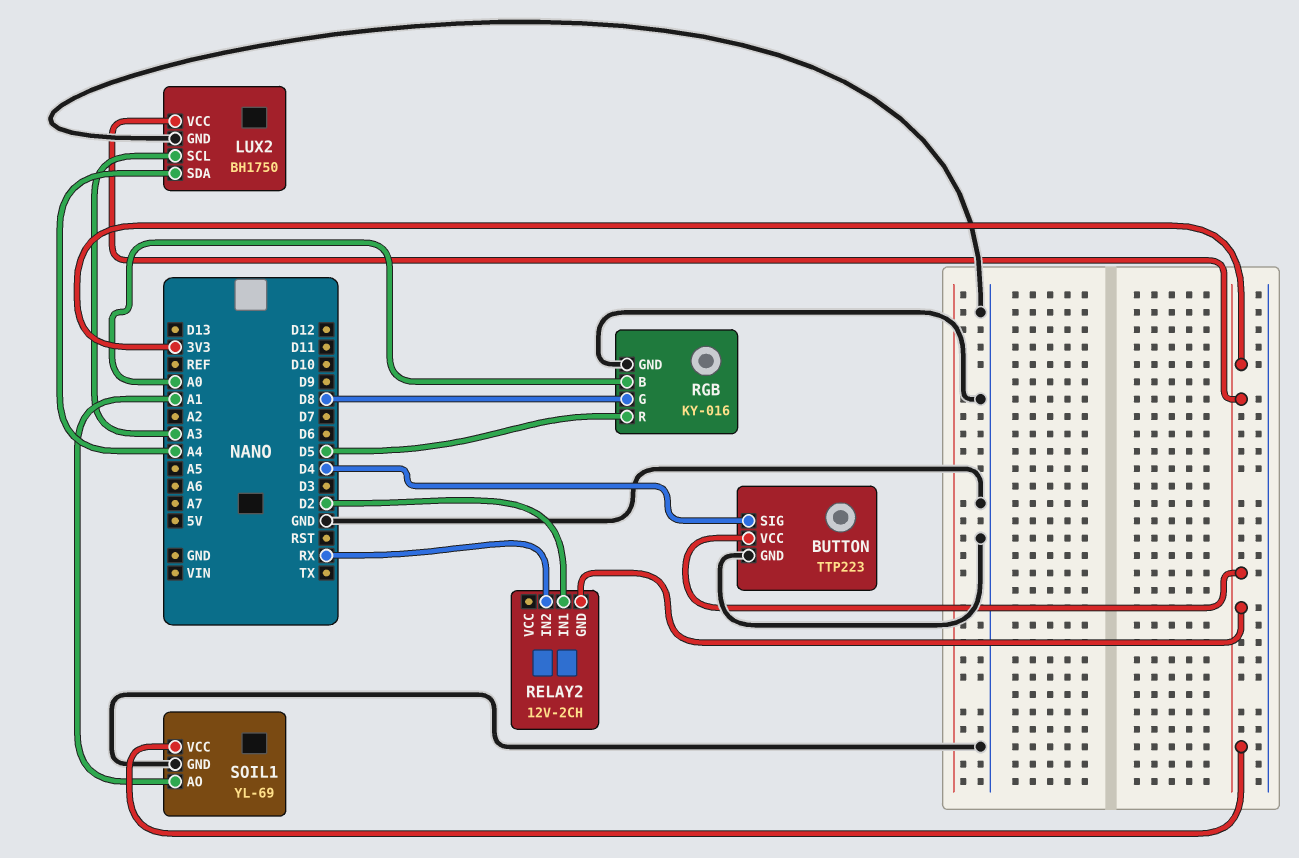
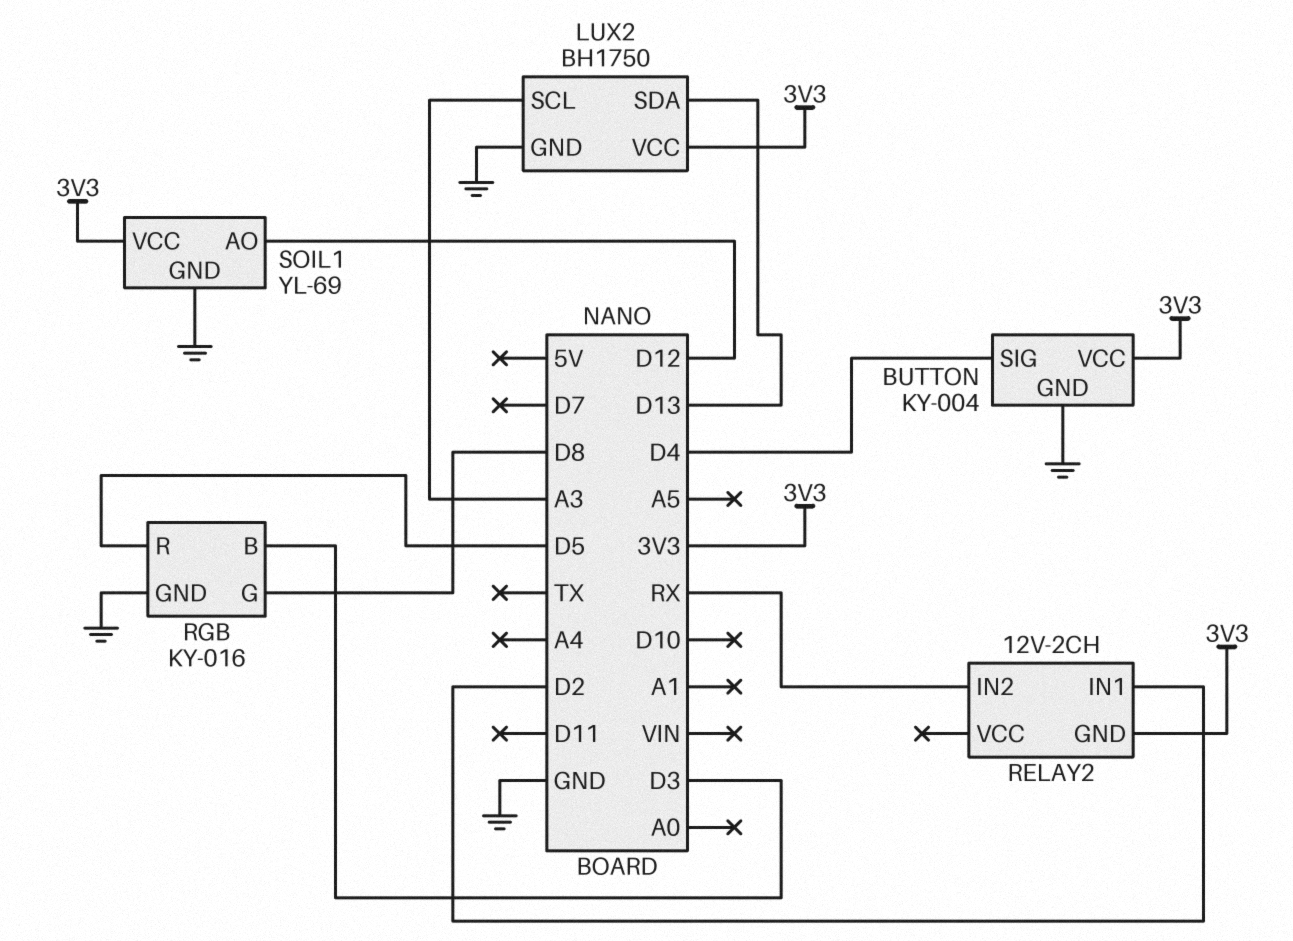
BUTTON: TTP223 -> KY-004
LUX2 pin SDA: A4 -> D13
RGB pin B: A0 -> D3
SOIL1 pin AO: A1 -> D12

